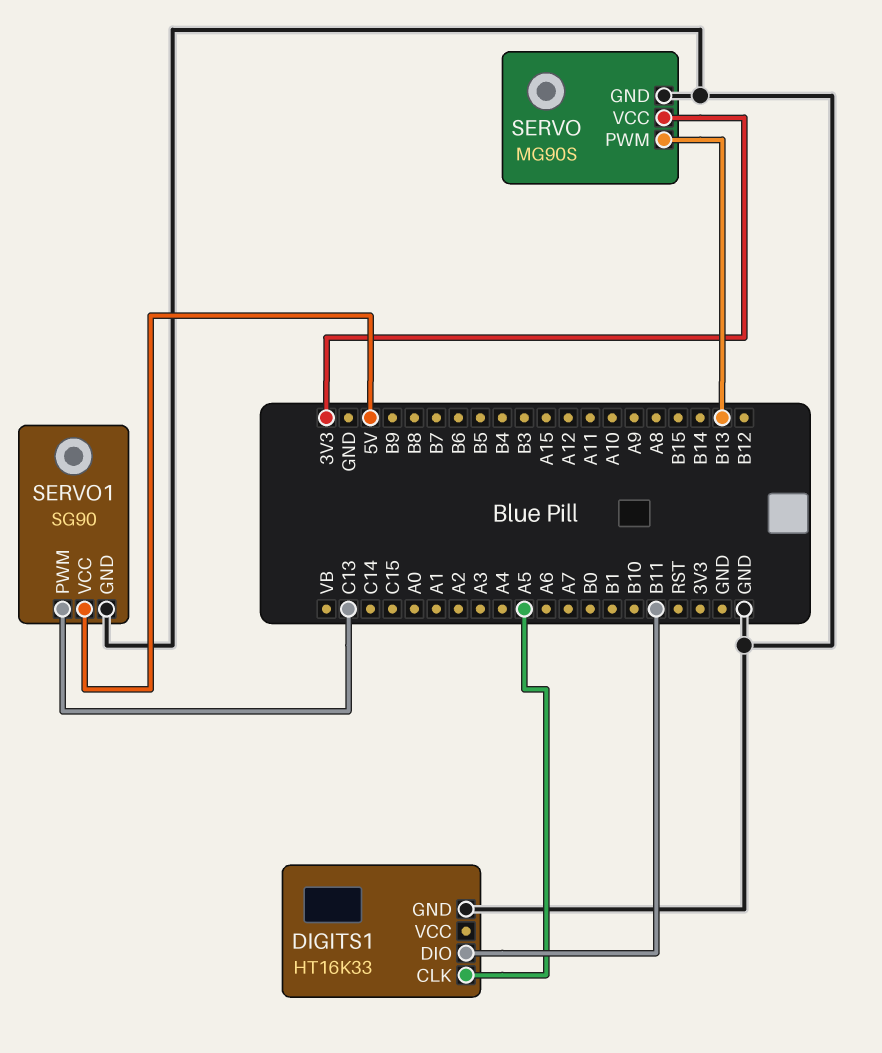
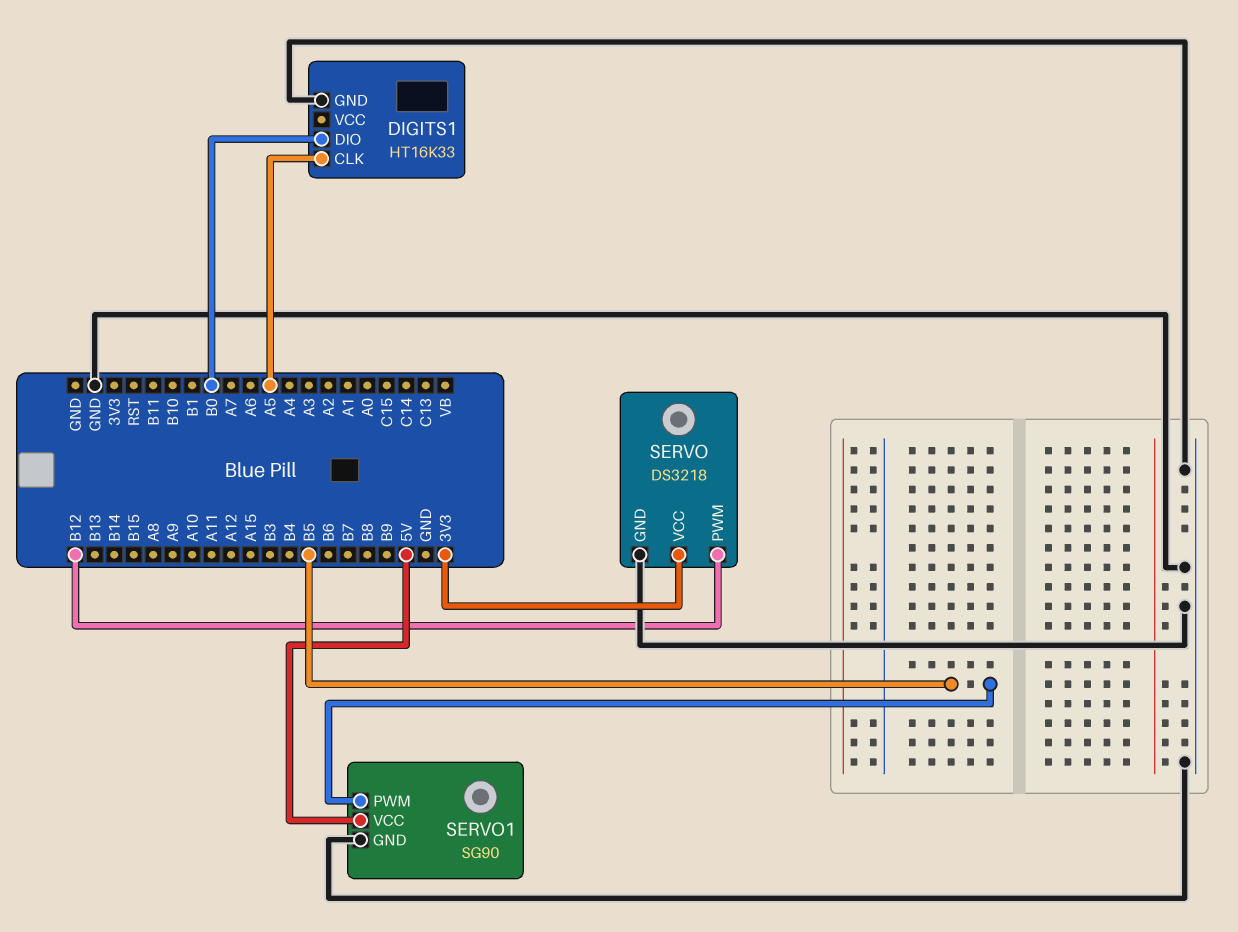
DIGITS1 pin DIO: B11 -> B0
SERVO: MG90S -> DS3218
SERVO pin PWM: B13 -> B12
SERVO1 pin PWM: C13 -> B5

